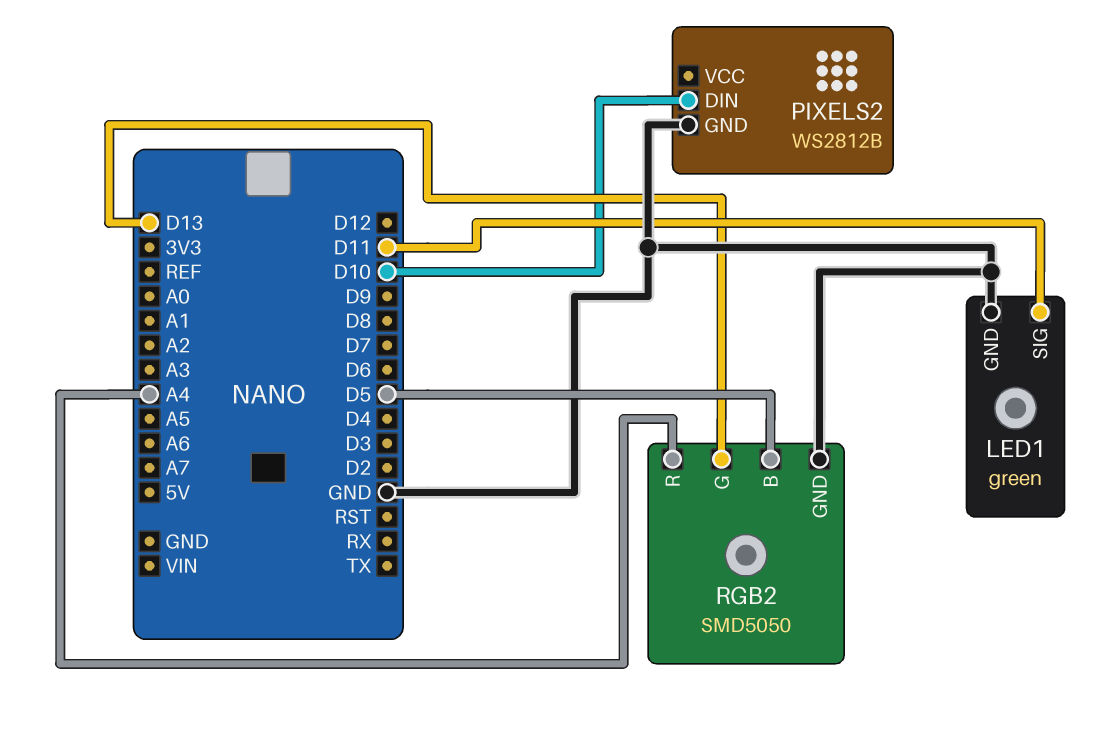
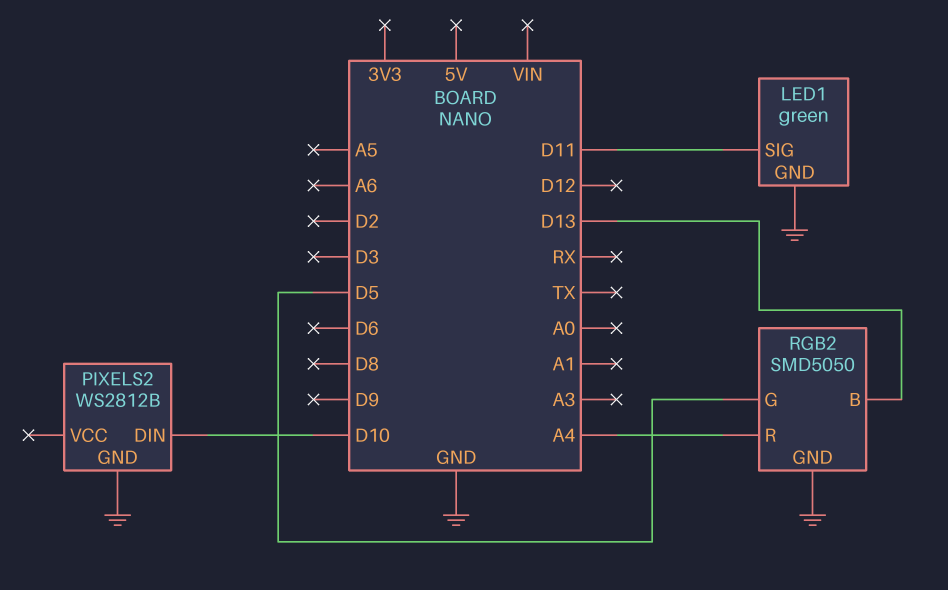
RGB2 pin B: D5 -> D13
RGB2 pin G: D13 -> D5

